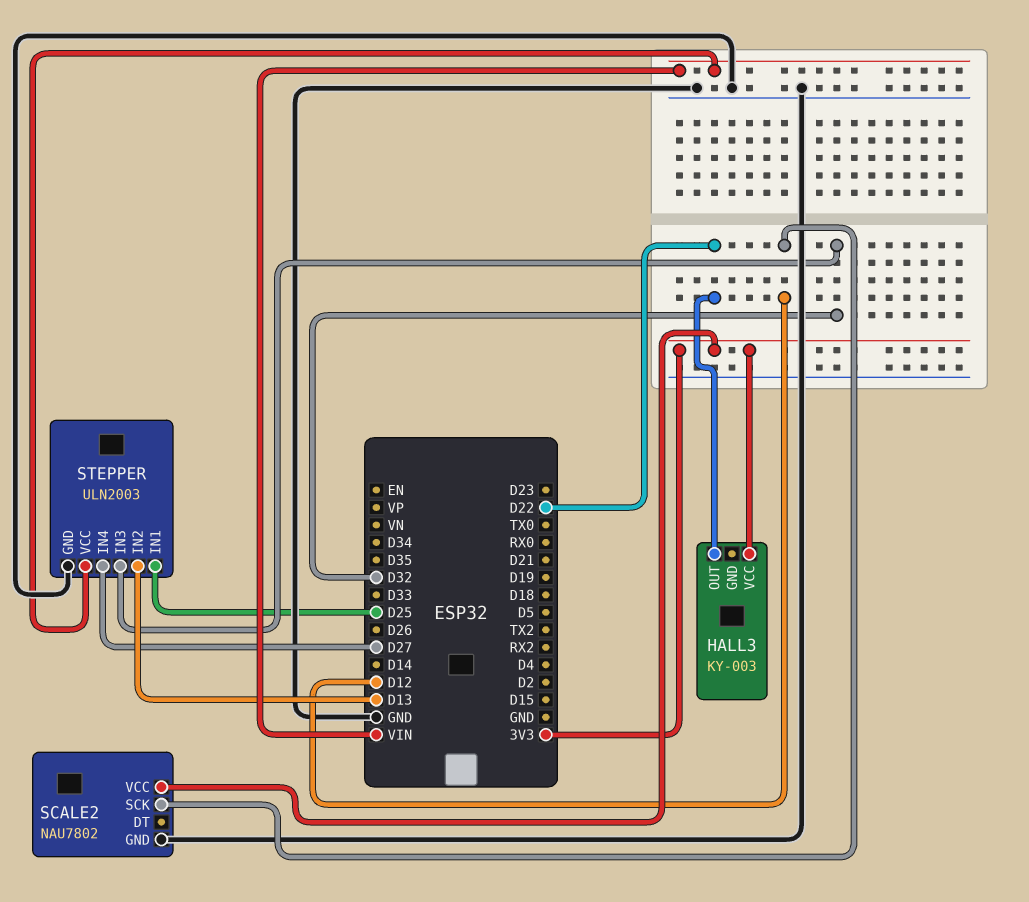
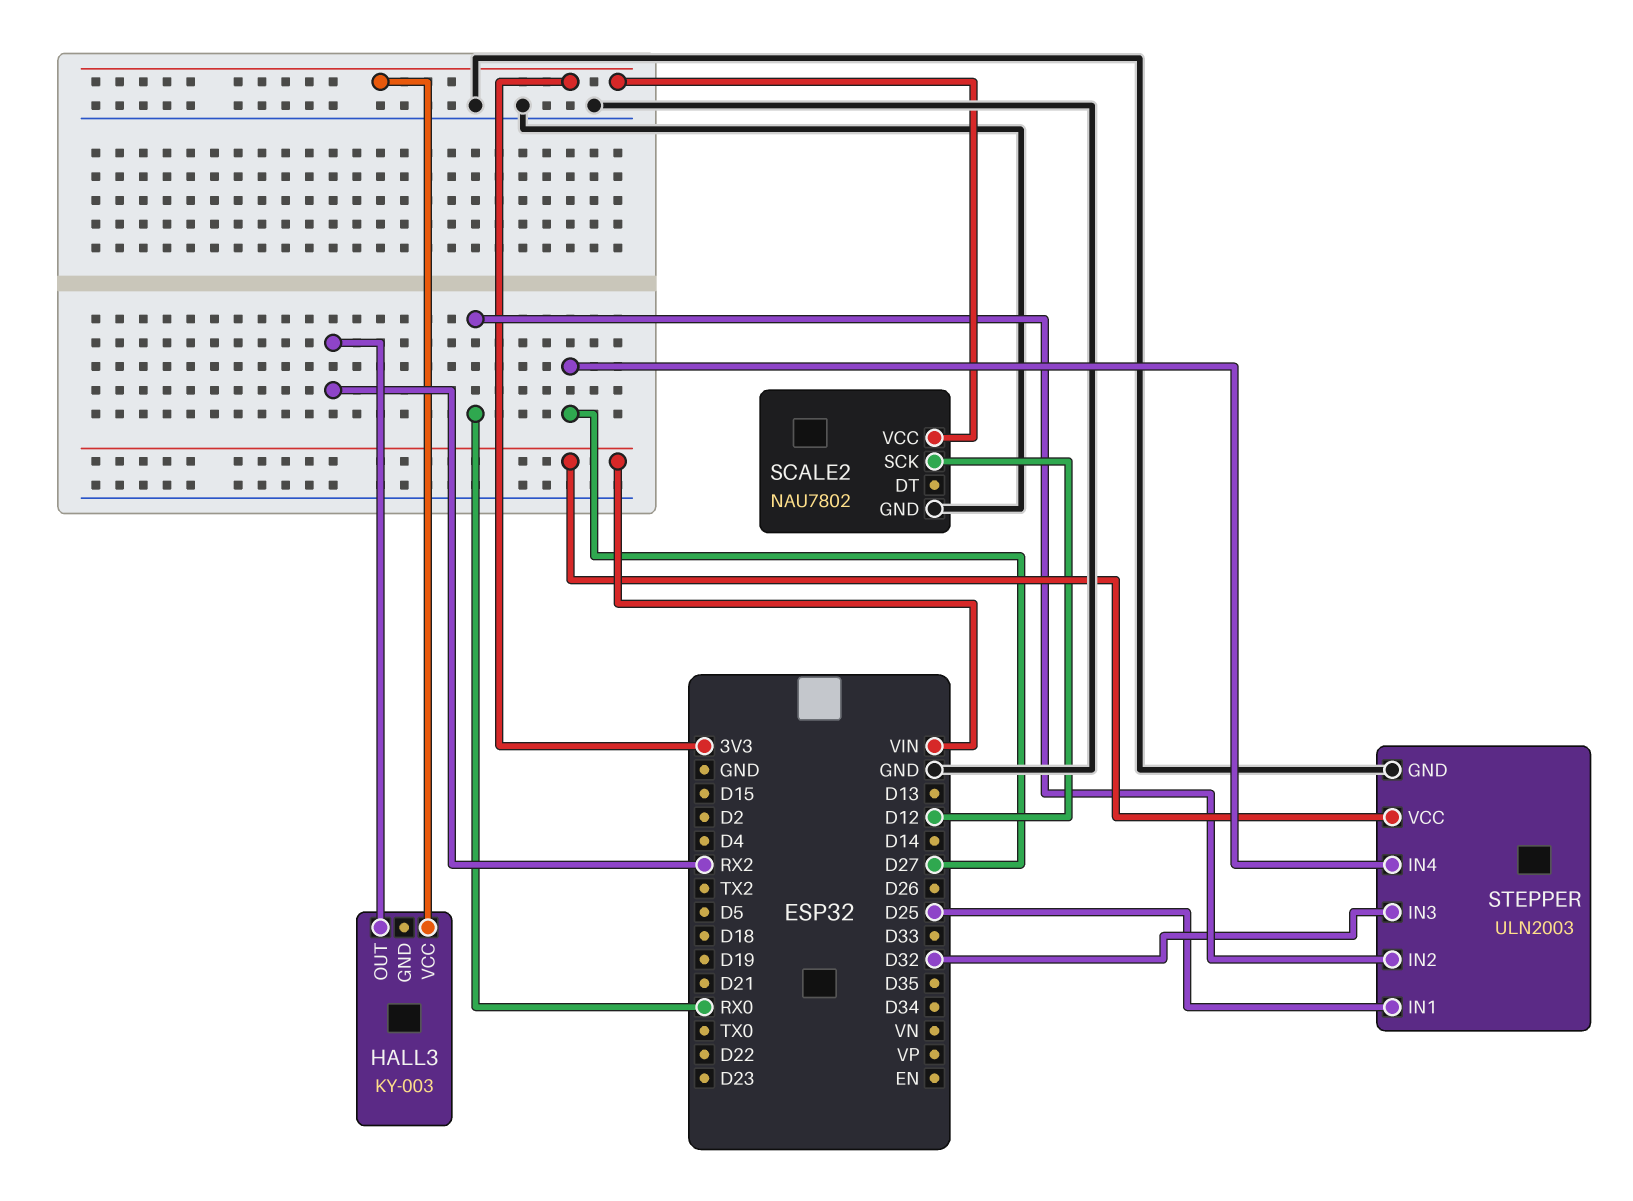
HALL3 pin OUT: D22 -> RX2
STEPPER pin IN2: D13 -> RX0

